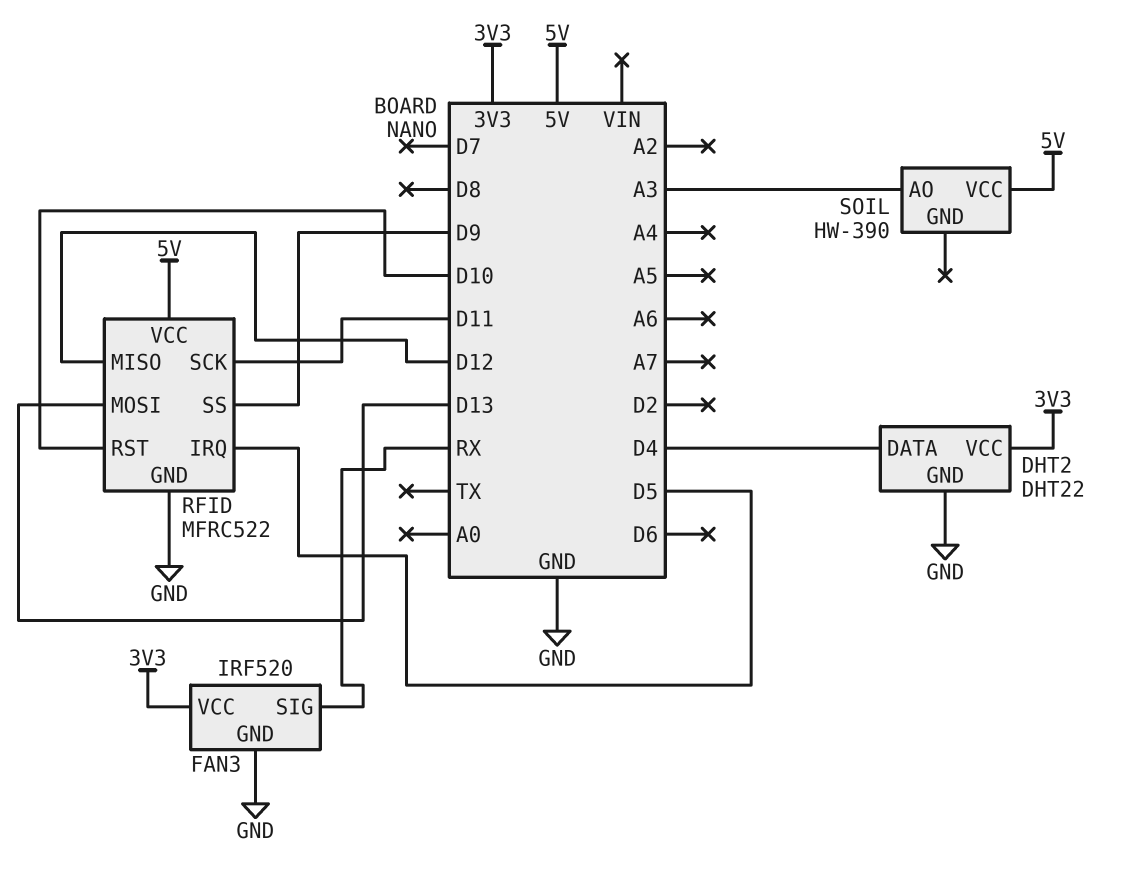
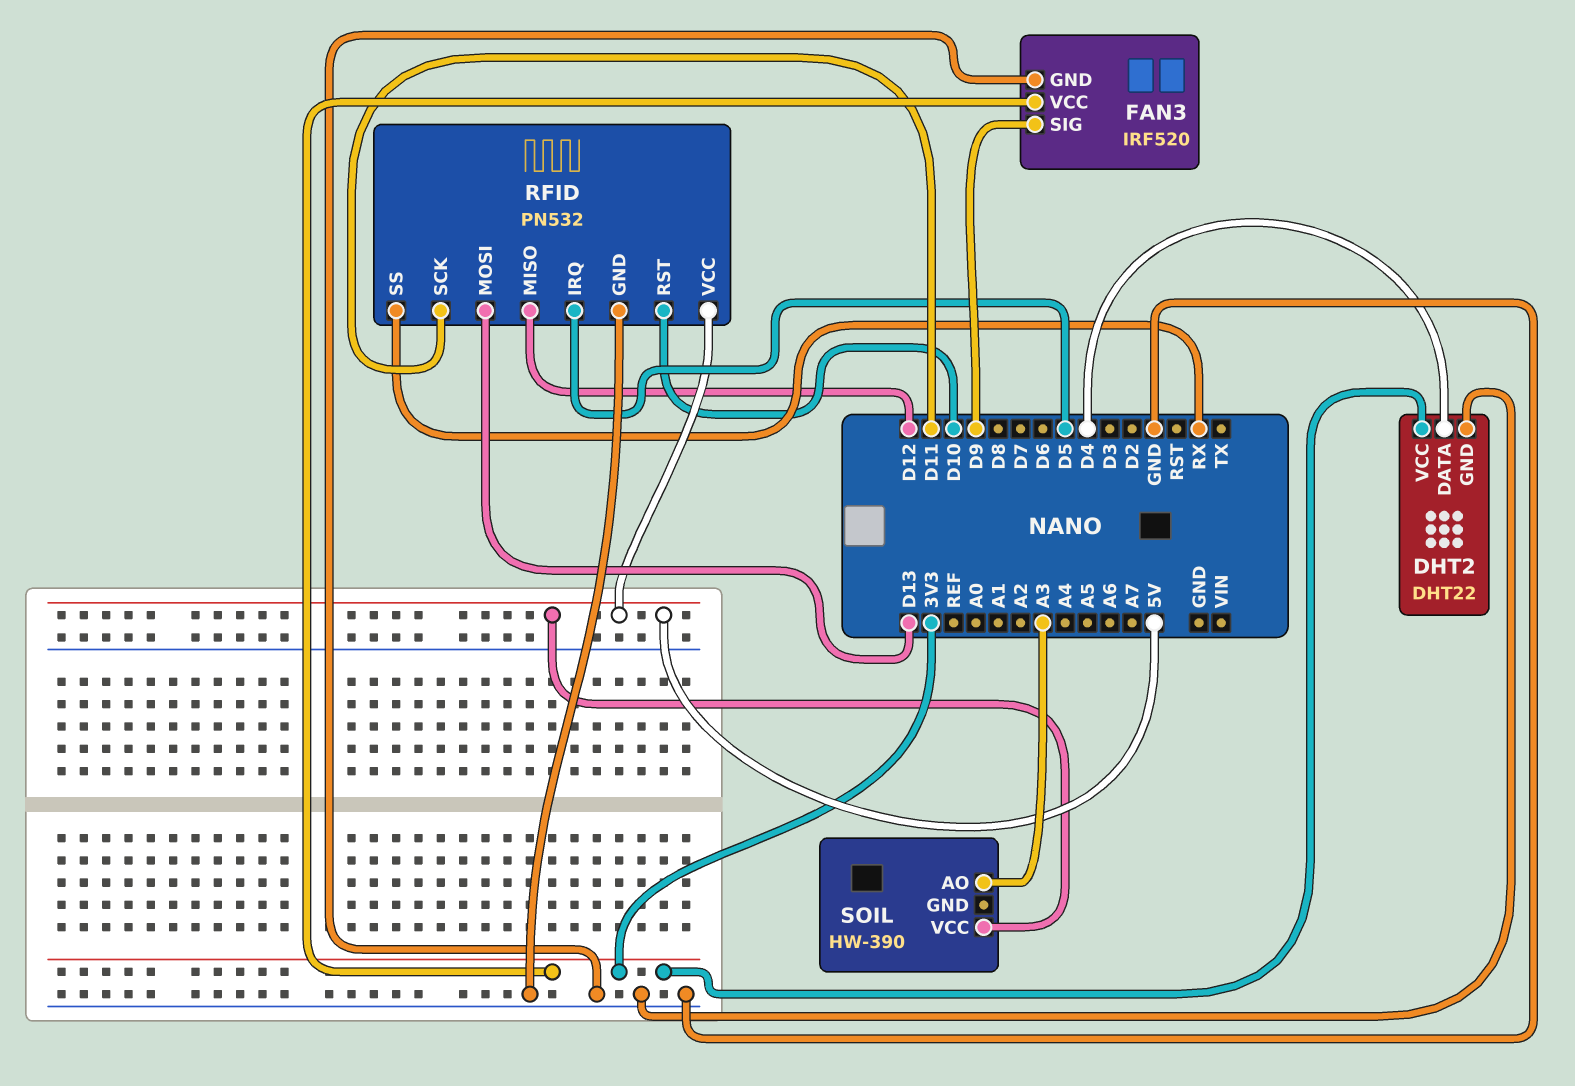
FAN3 pin SIG: RX -> D9
RFID: MFRC522 -> PN532
RFID pin SS: D9 -> RX

